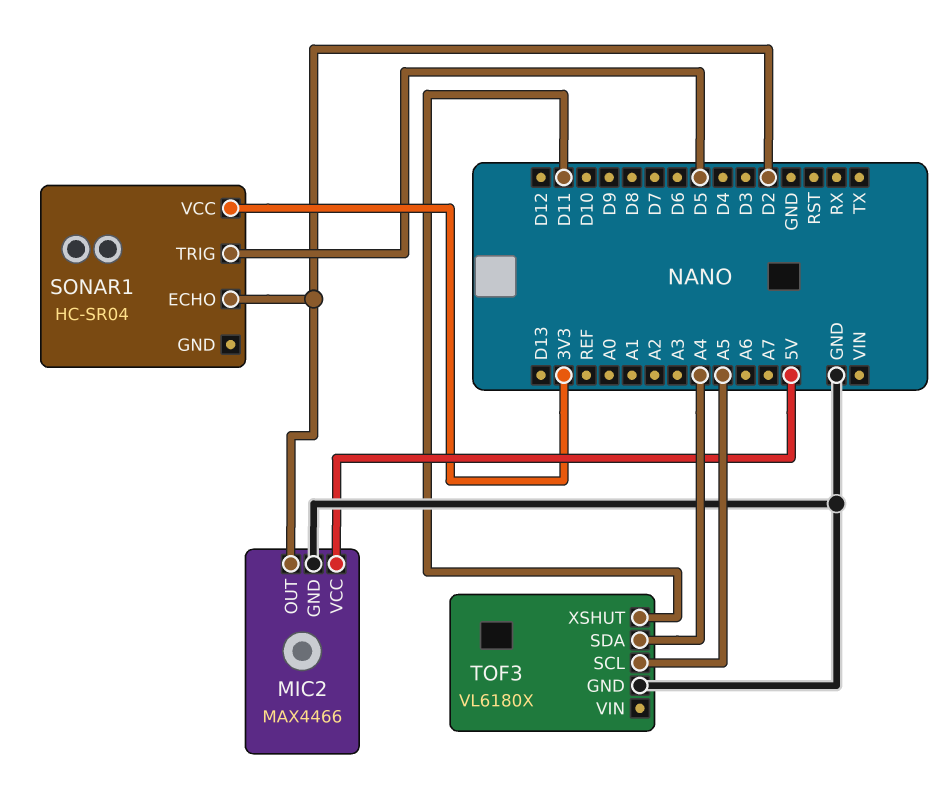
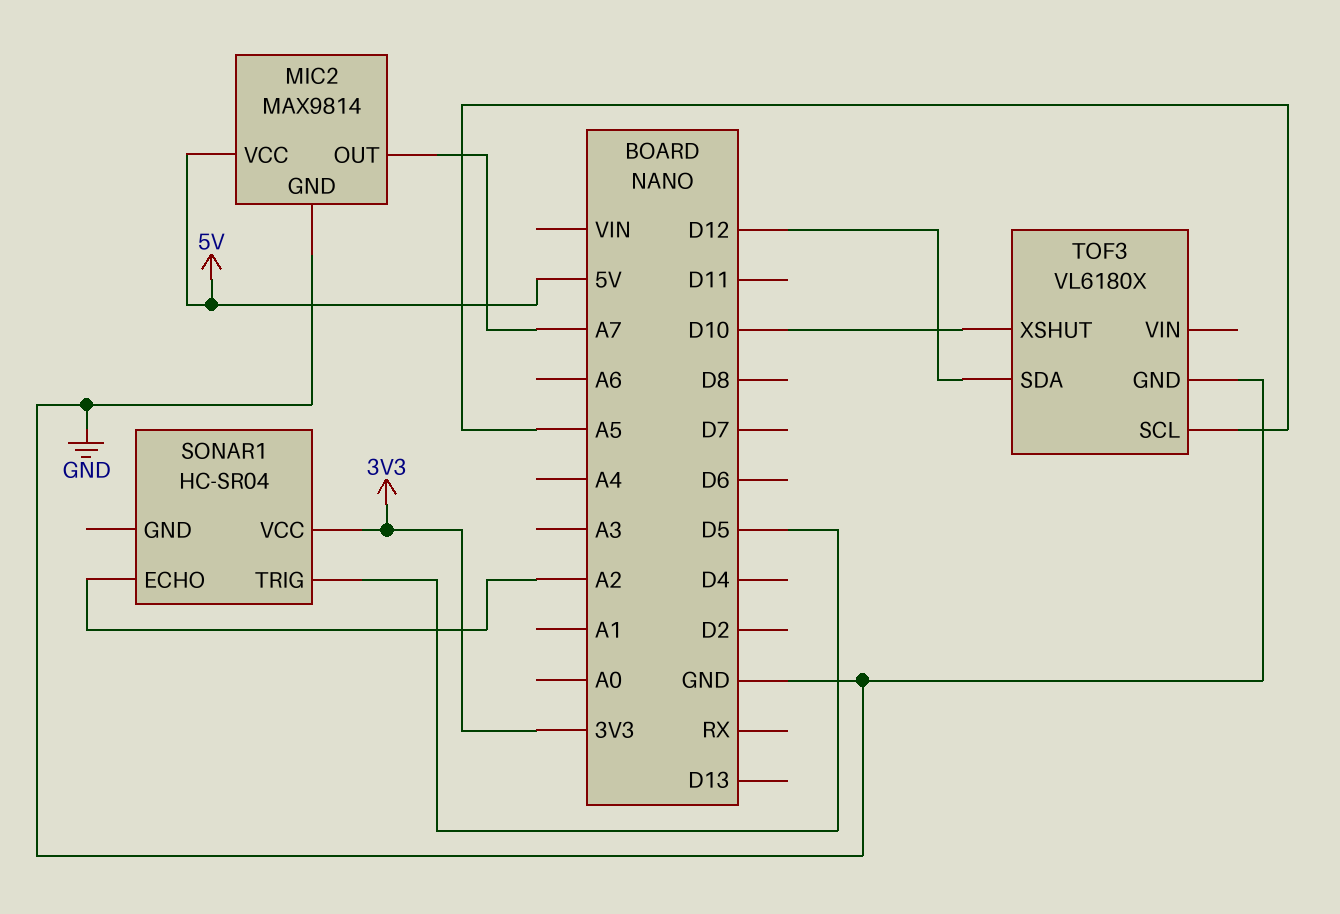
MIC2: MAX4466 -> MAX9814
MIC2 pin OUT: D2 -> A7
SONAR1 pin ECHO: D2 -> A2
TOF3 pin SDA: A4 -> D12
TOF3 pin XSHUT: D11 -> D10

